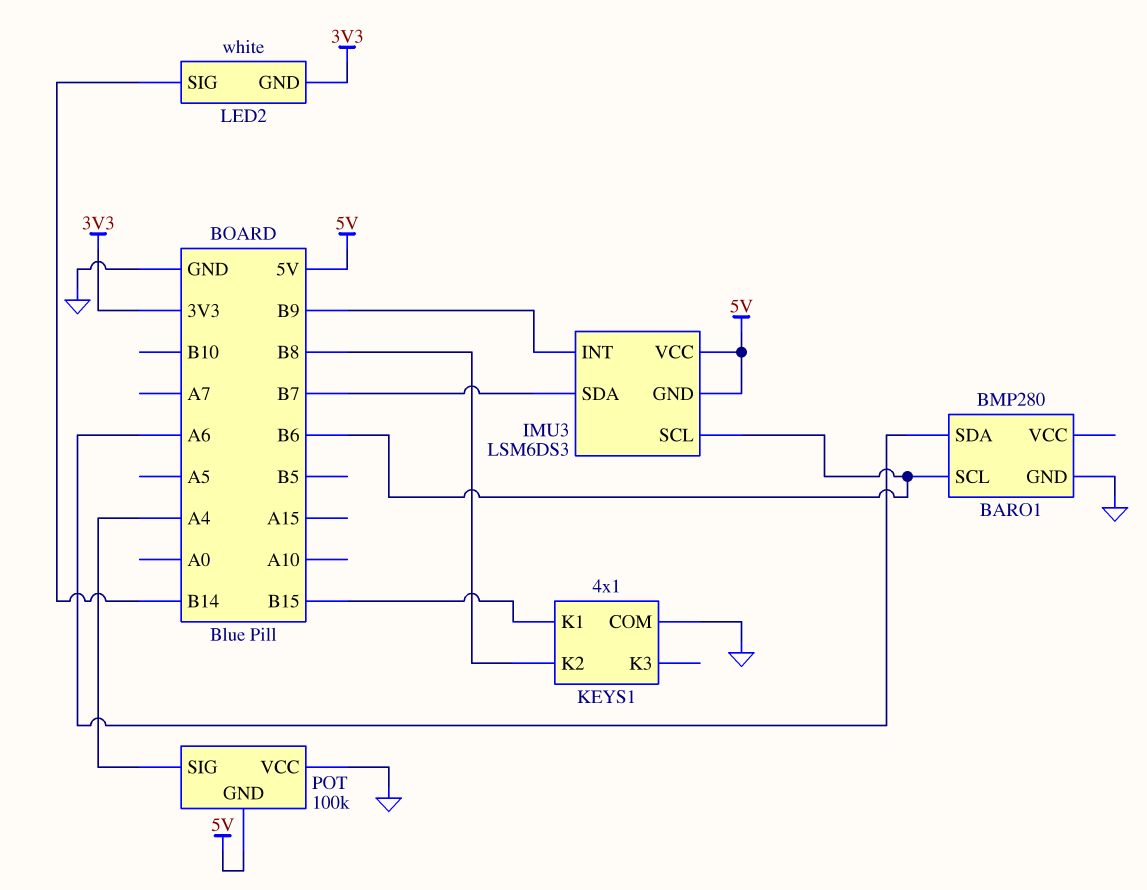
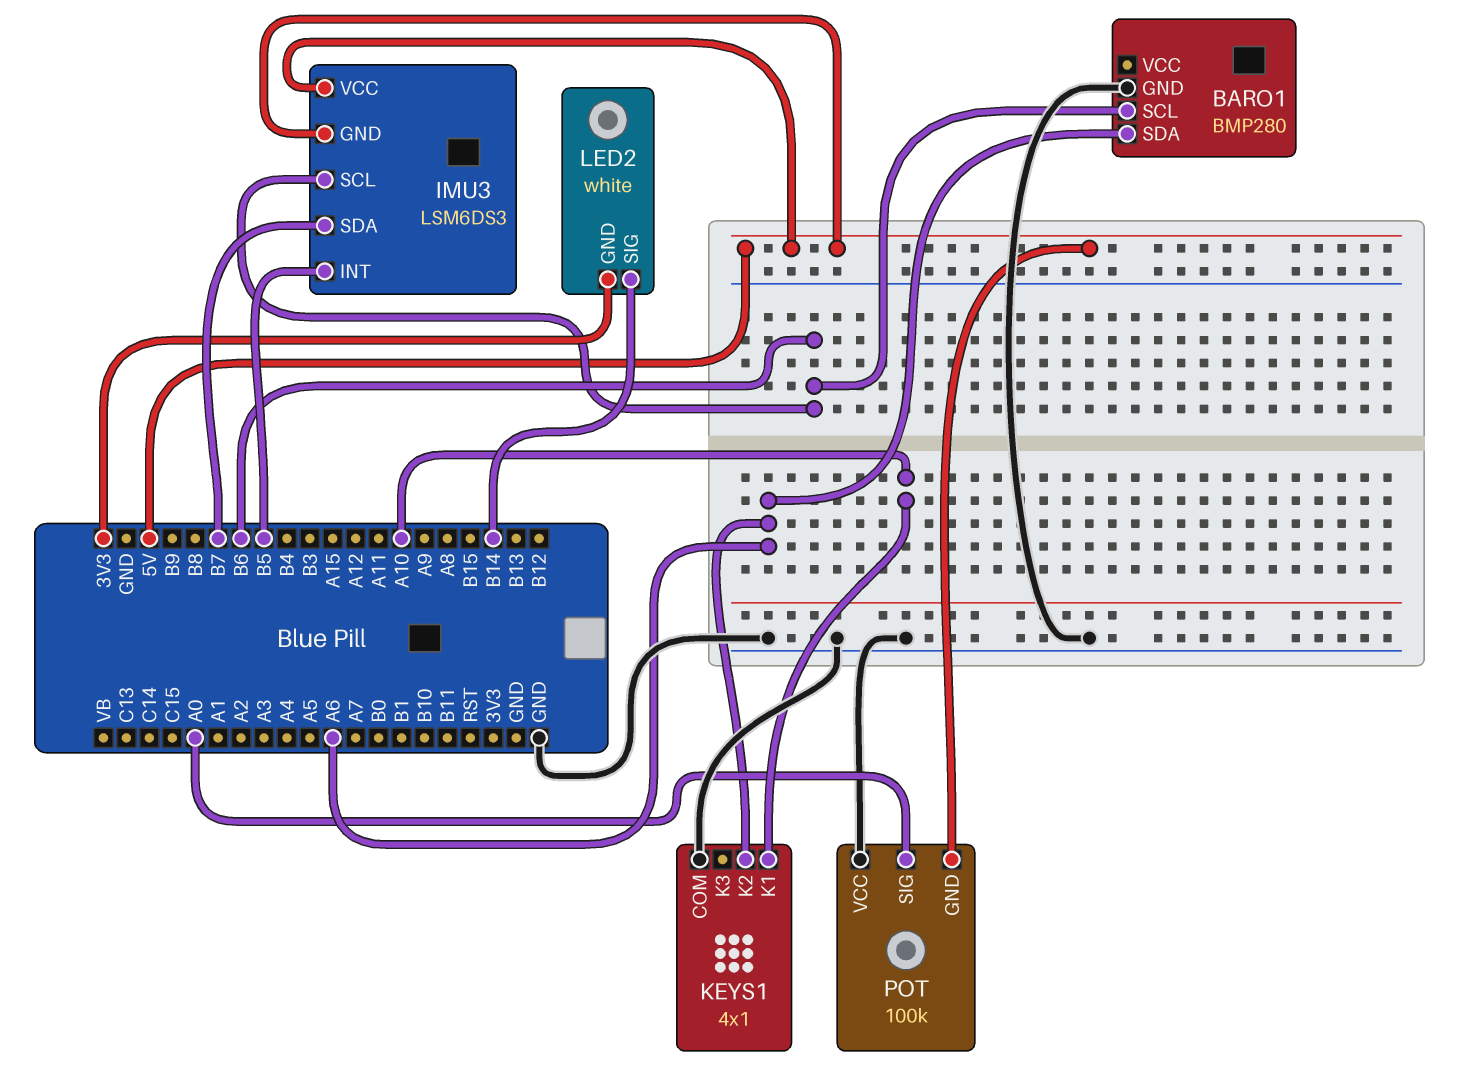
IMU3 pin INT: B9 -> B5
KEYS1 pin K1: B15 -> A10
KEYS1 pin K2: B8 -> A6
POT pin SIG: A4 -> A0

